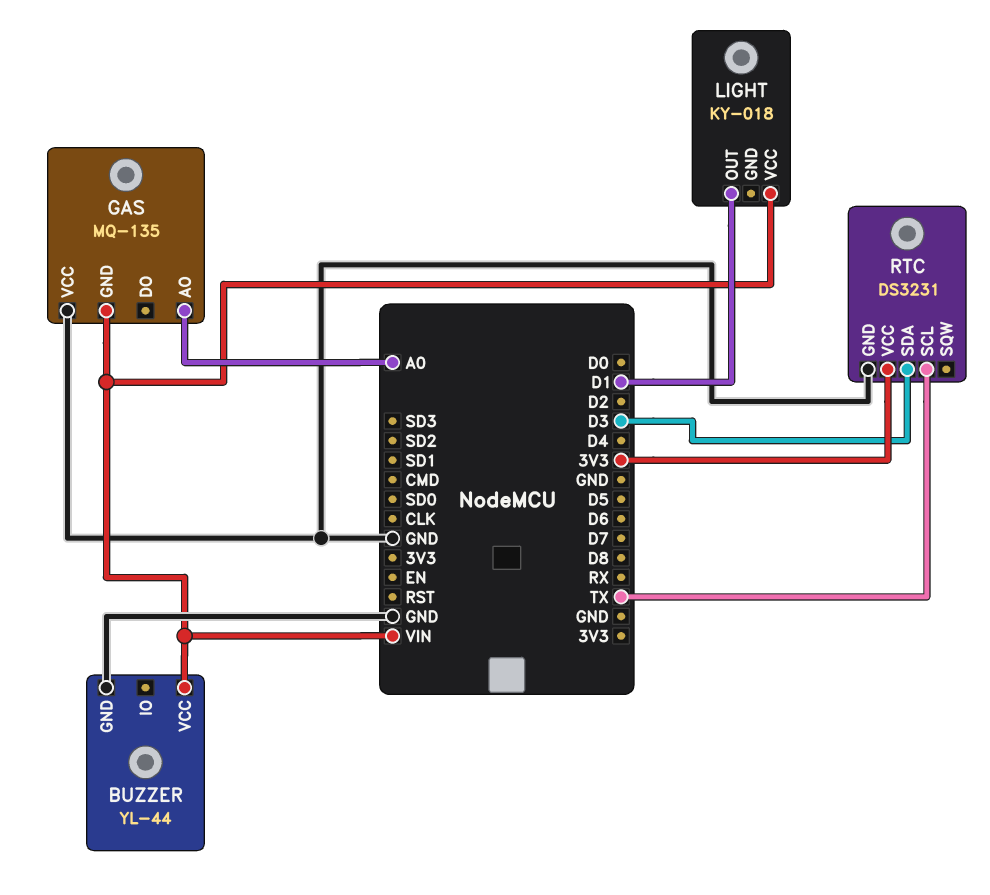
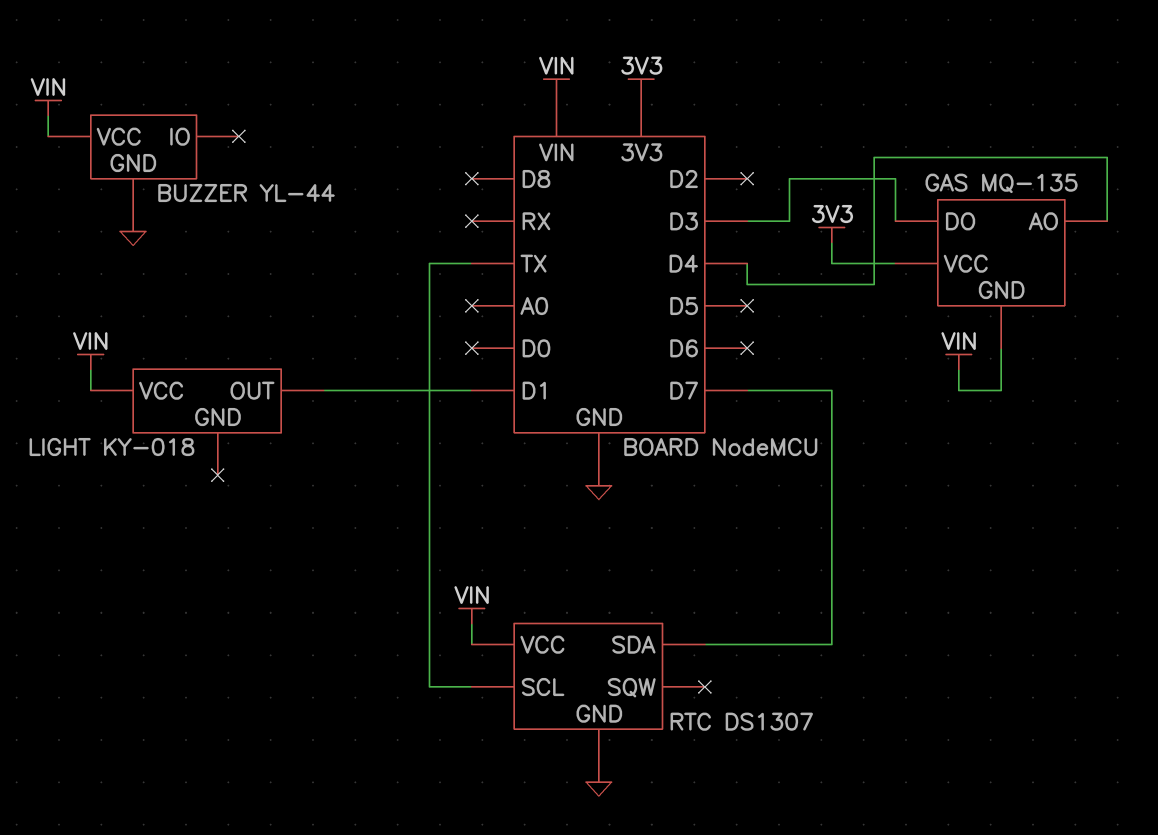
GAS pin AO: A0 -> D4
GAS pin DO: none -> D3
GAS pin VCC: GND -> 3V3
RTC: DS3231 -> DS1307
RTC pin SDA: D3 -> D7
RTC pin VCC: 3V3 -> VIN

